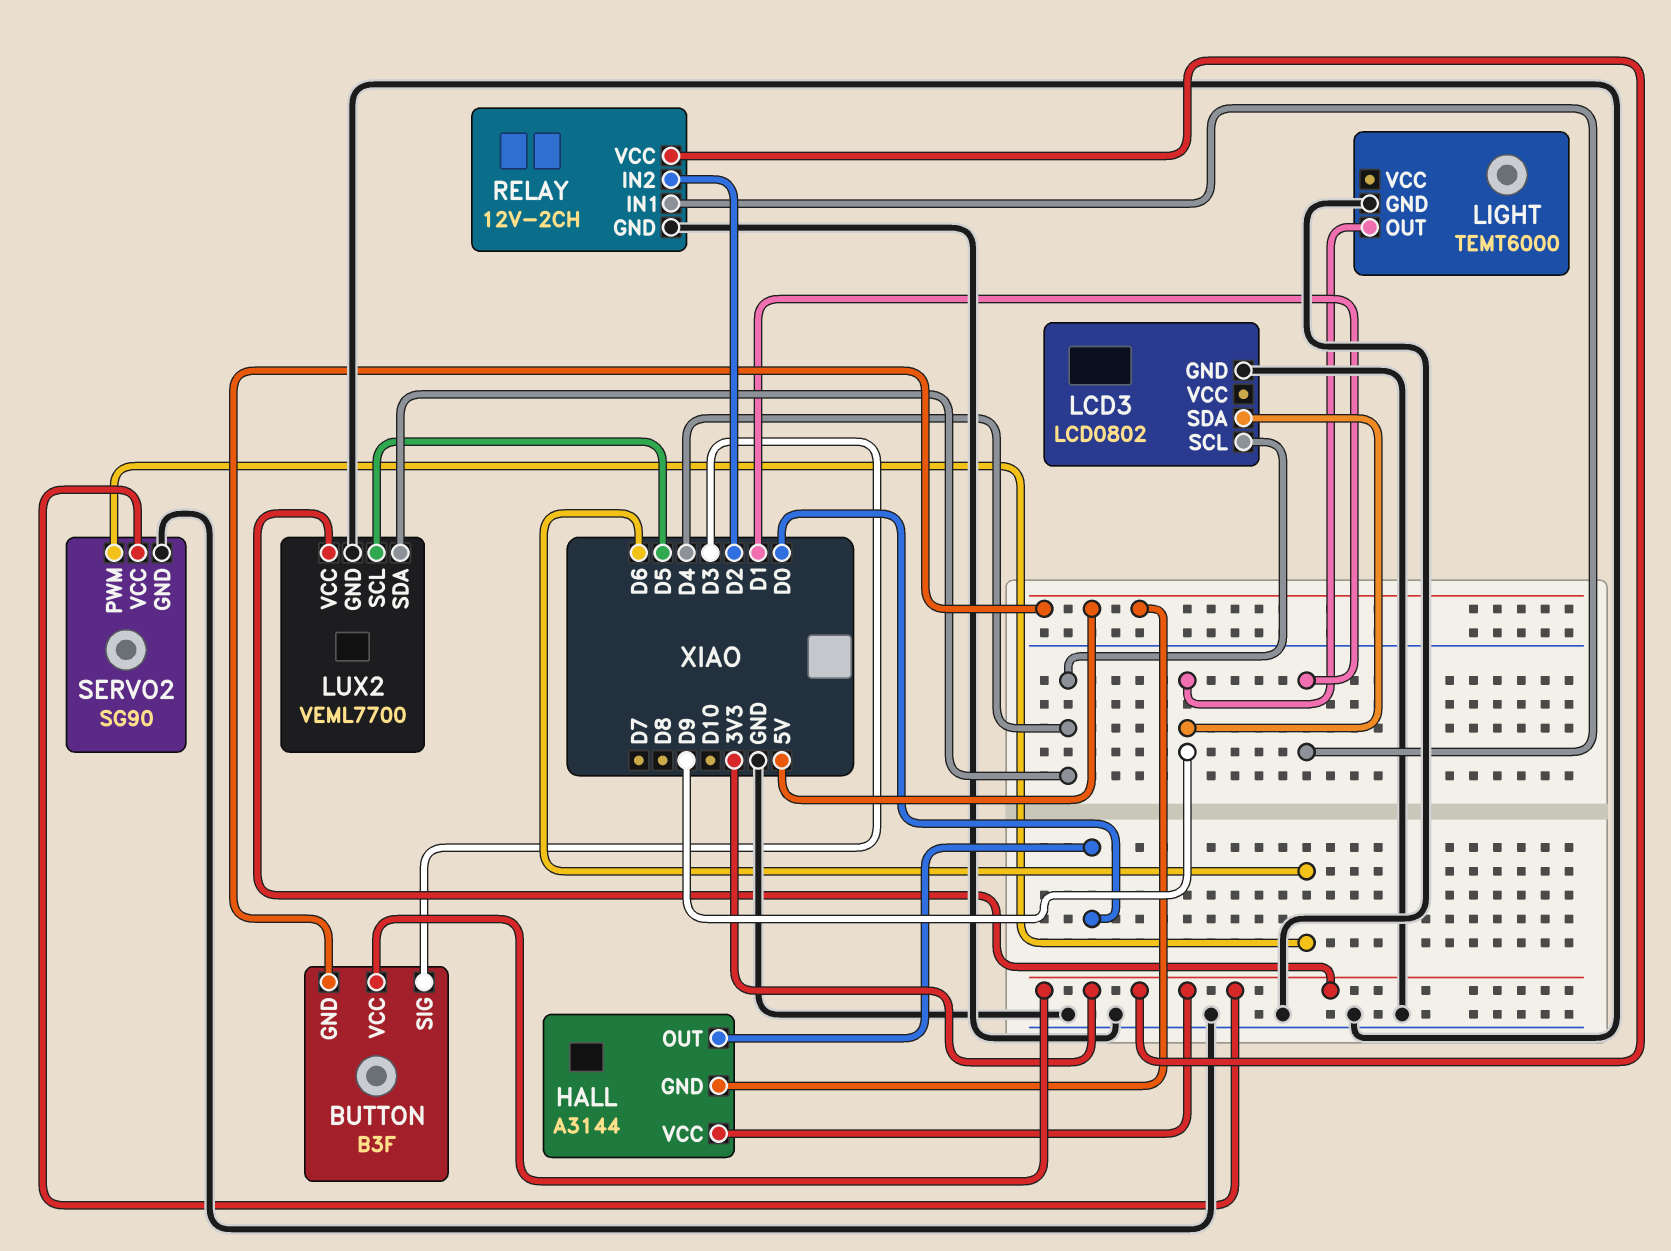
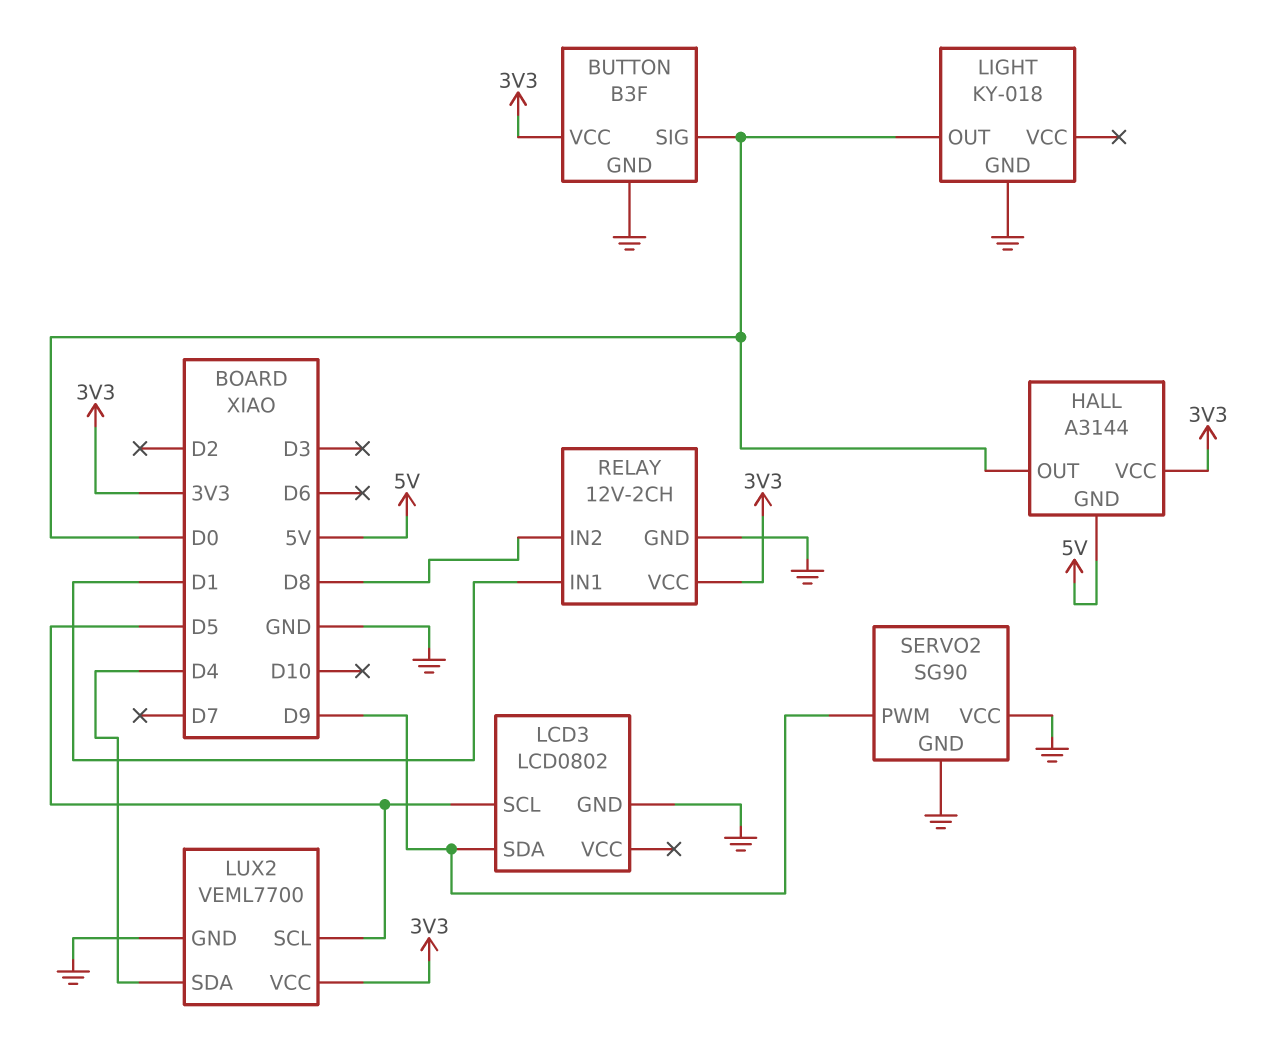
BUTTON pin GND: 5V -> GND
BUTTON pin SIG: D3 -> D0
LCD3 pin SCL: D4 -> D5
LIGHT: TEMT6000 -> KY-018
LIGHT pin OUT: D9 -> D0
RELAY pin IN2: D2 -> D8
SERVO2 pin PWM: D6 -> D9
SERVO2 pin VCC: 3V3 -> GND

